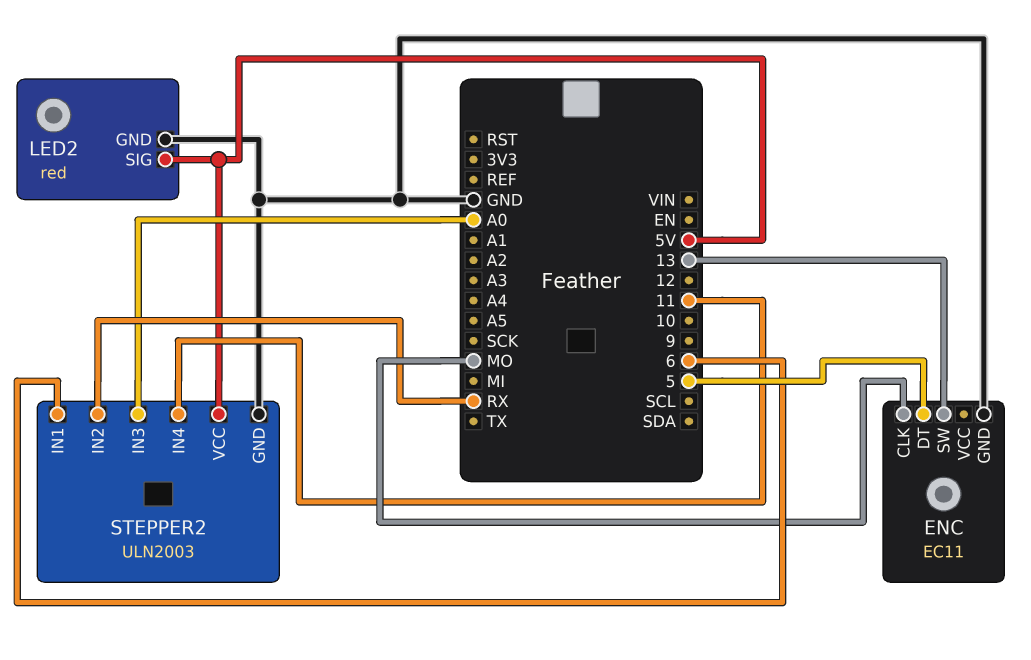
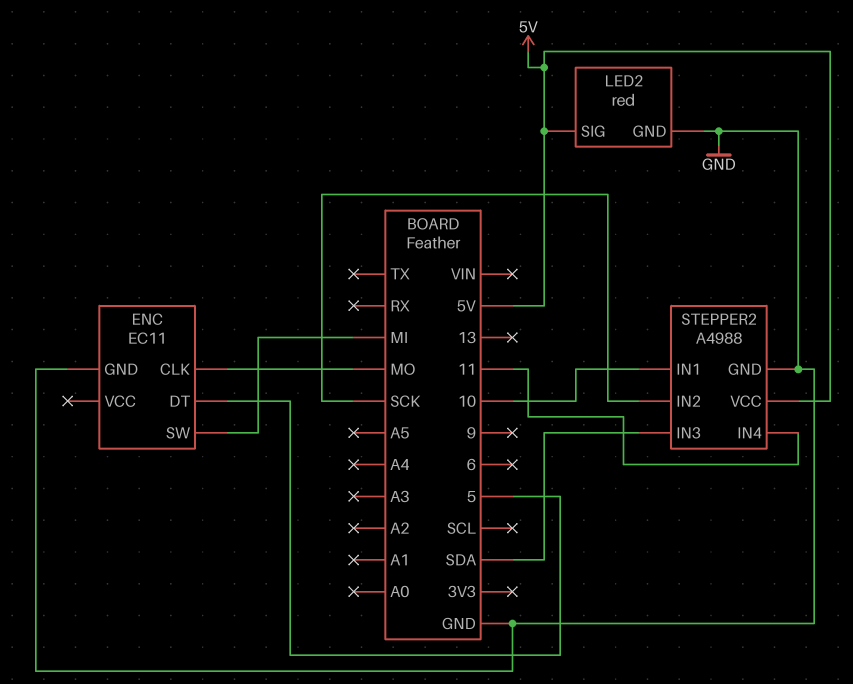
ENC pin SW: 13 -> MI
STEPPER2: ULN2003 -> A4988
STEPPER2 pin IN1: 6 -> 10
STEPPER2 pin IN2: RX -> SCK
STEPPER2 pin IN3: A0 -> SDA

